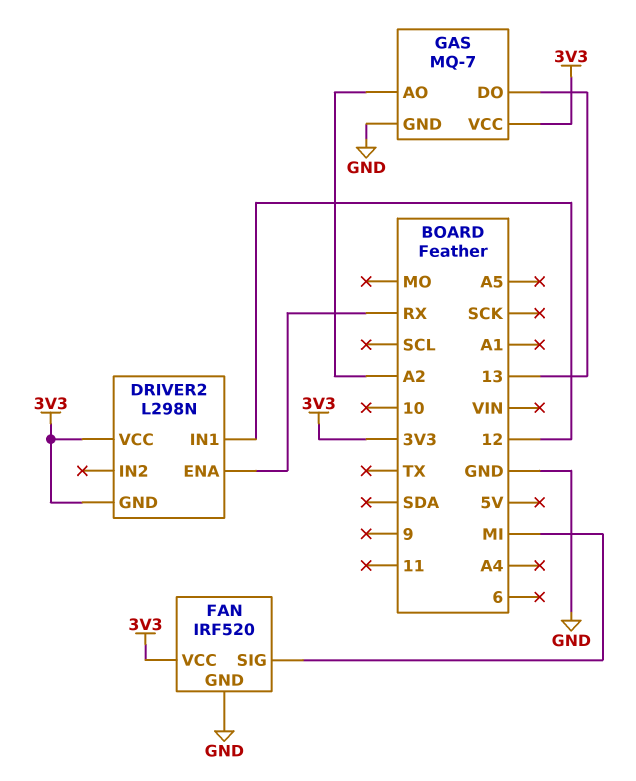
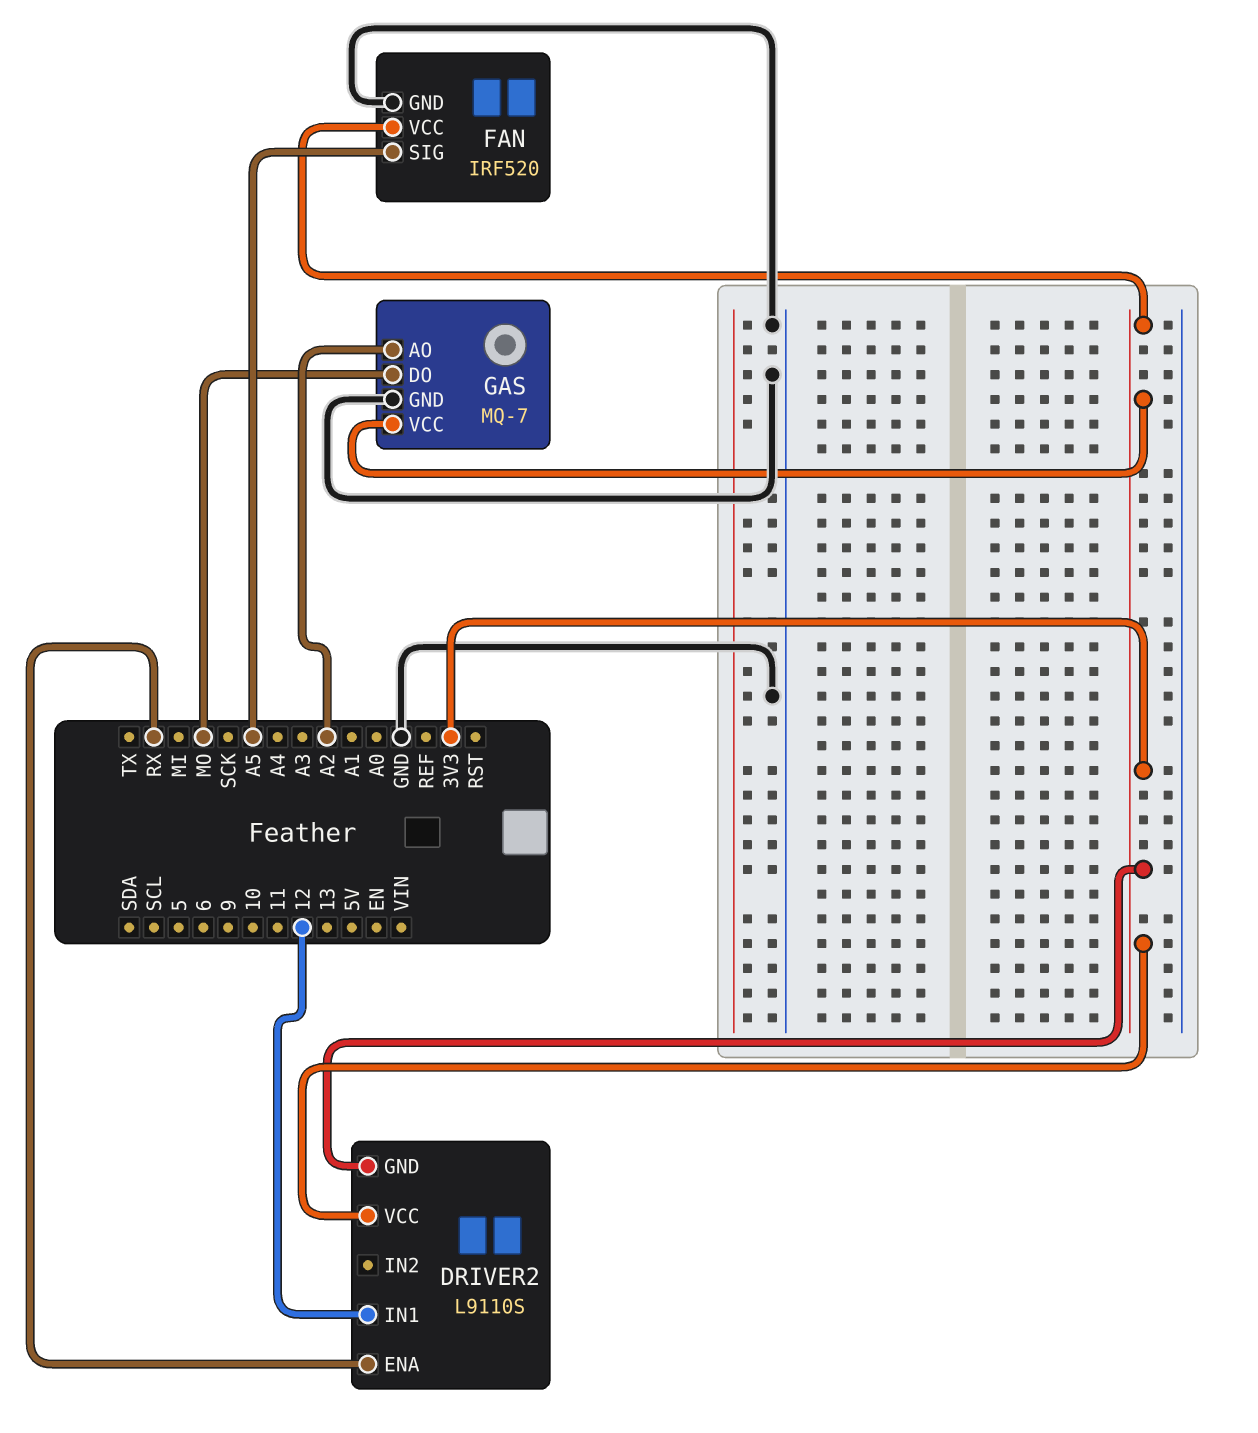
DRIVER2: L298N -> L9110S
FAN pin SIG: MI -> A5
GAS pin DO: 13 -> MO

